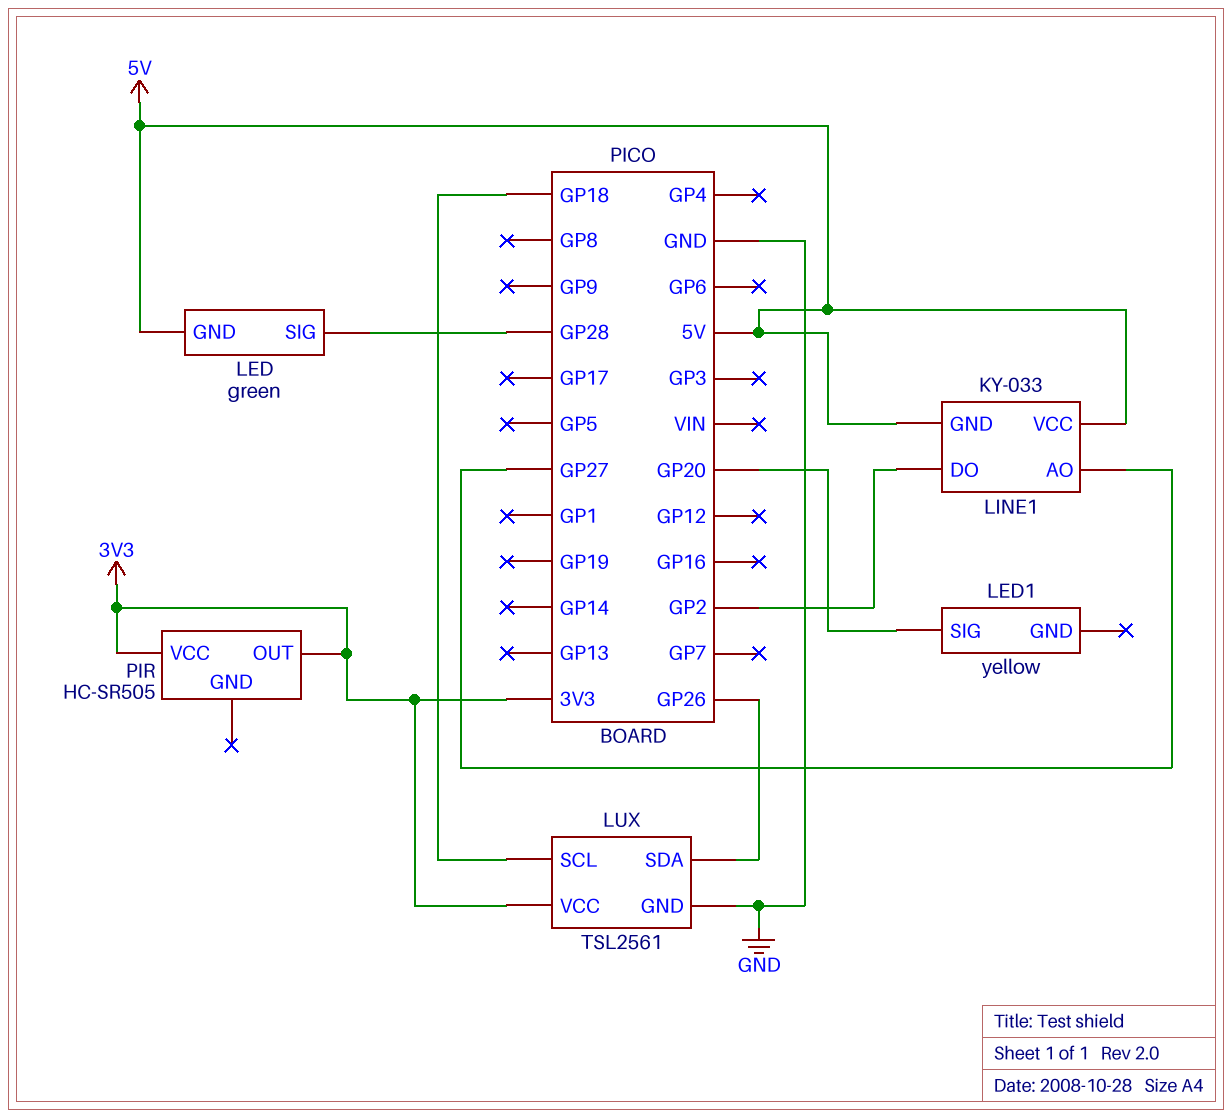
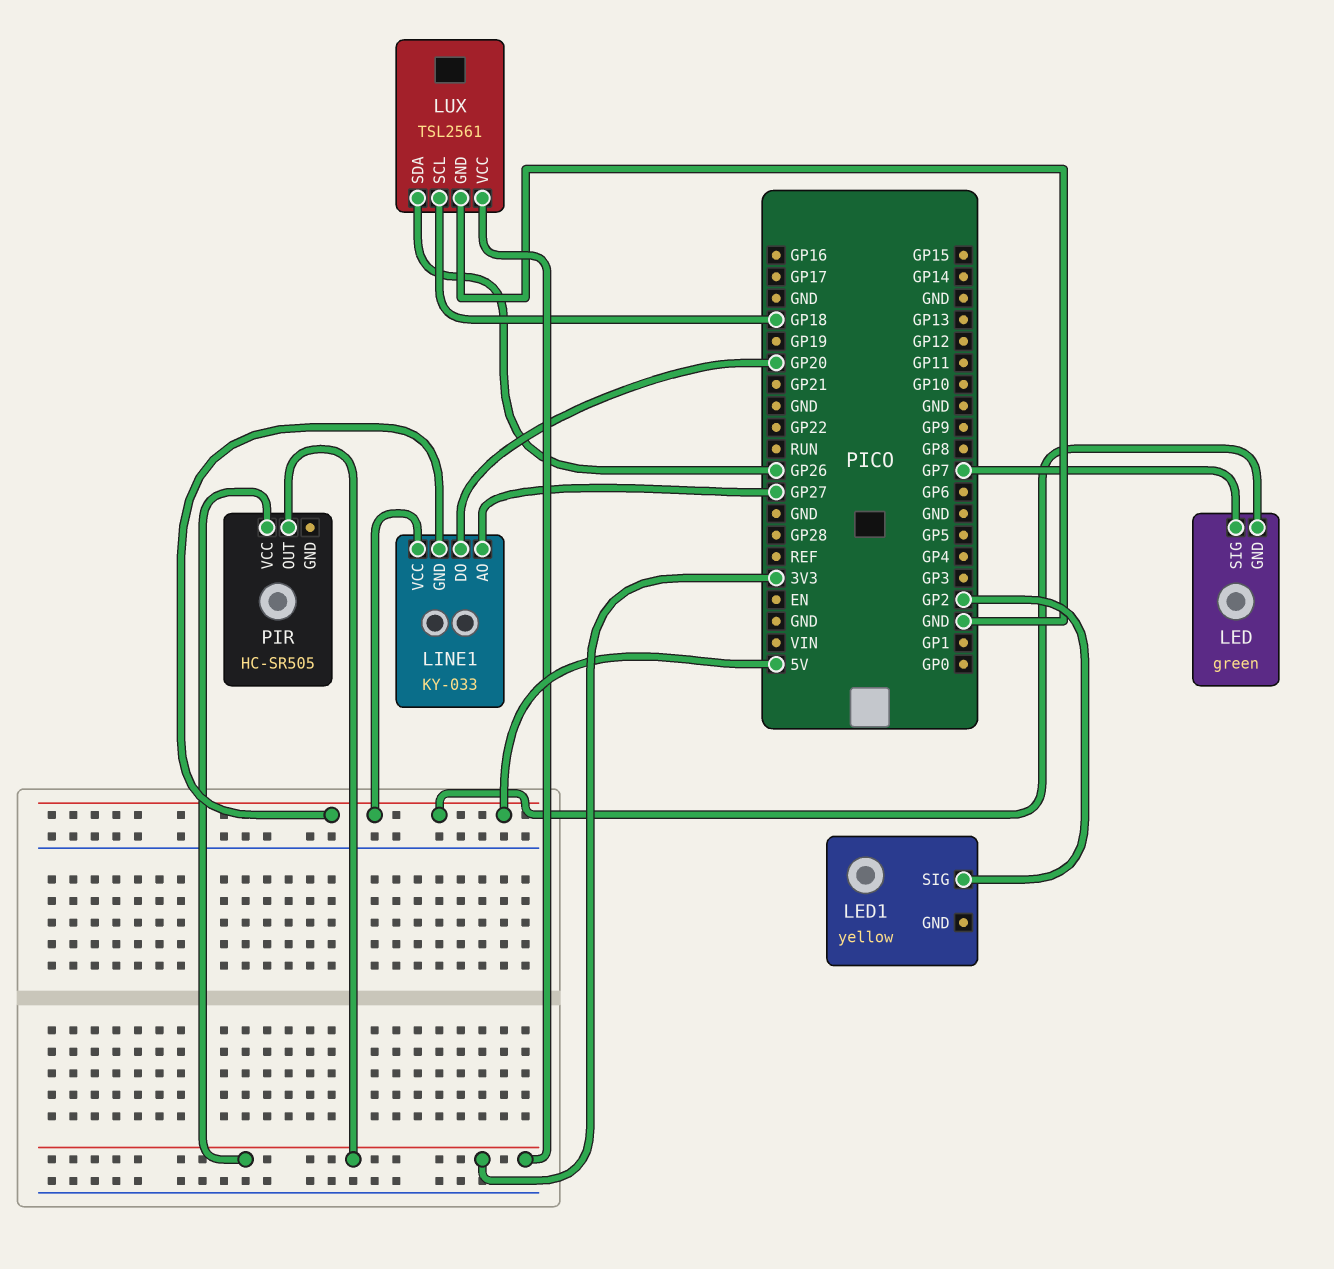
LED pin SIG: GP28 -> GP7
LED1 pin SIG: GP20 -> GP2
LINE1 pin DO: GP2 -> GP20

